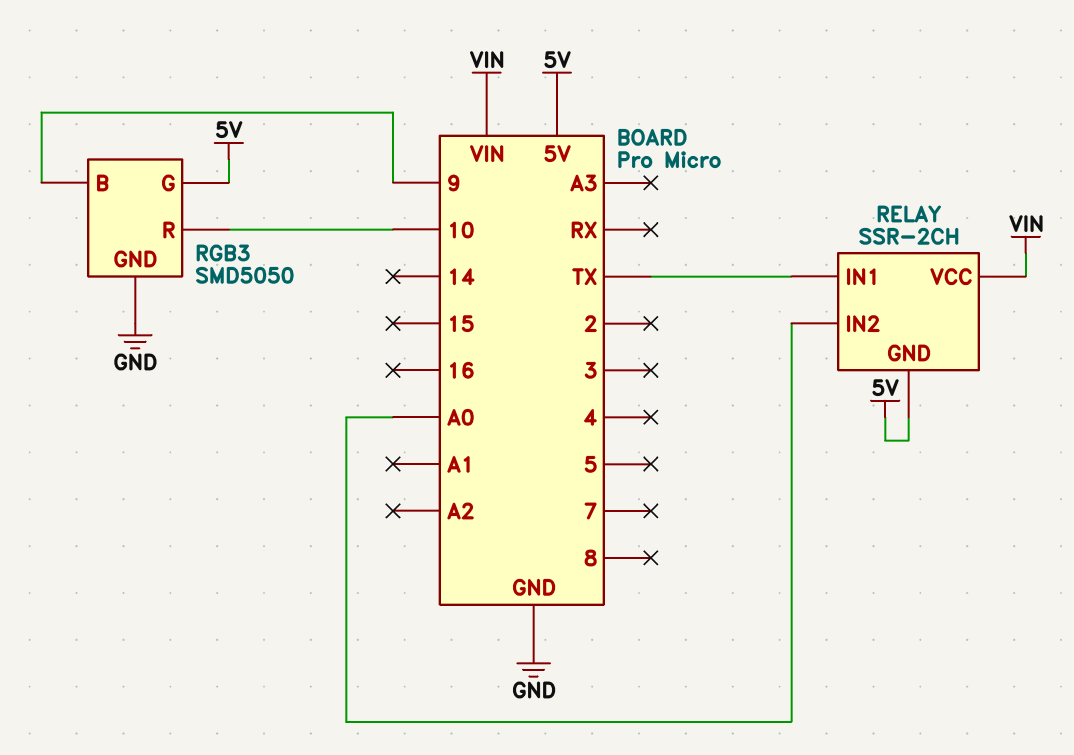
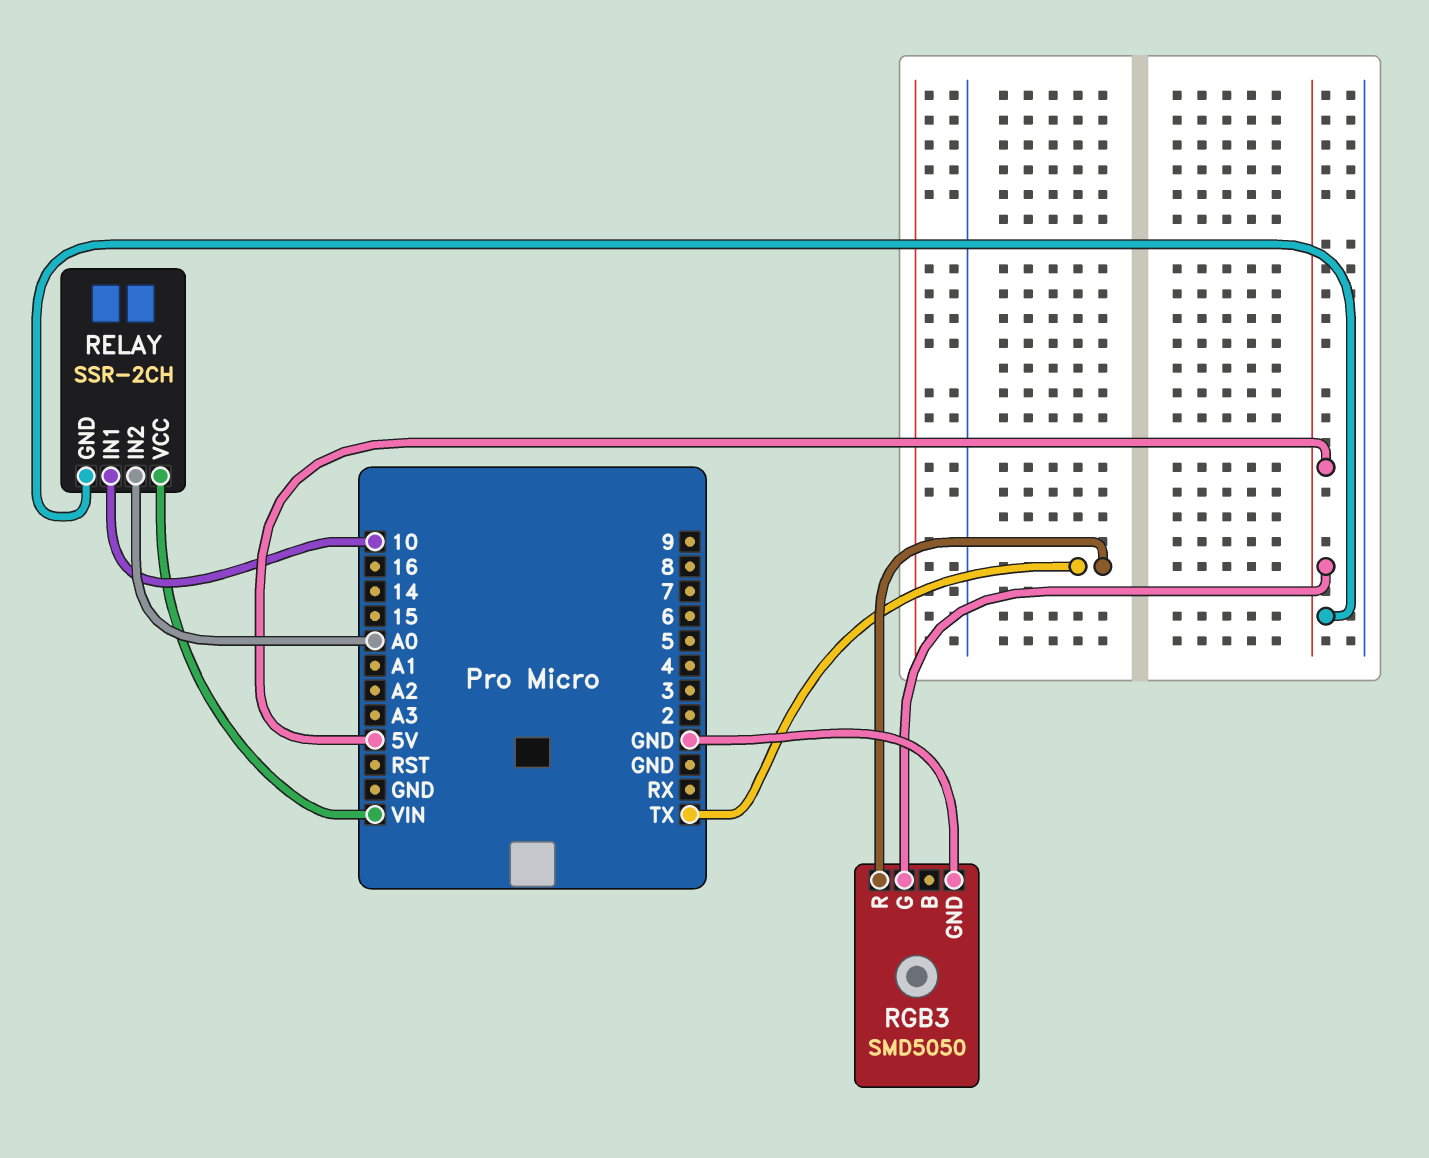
RELAY pin IN1: TX -> 10
RGB3 pin B: 9 -> none
RGB3 pin R: 10 -> TX

